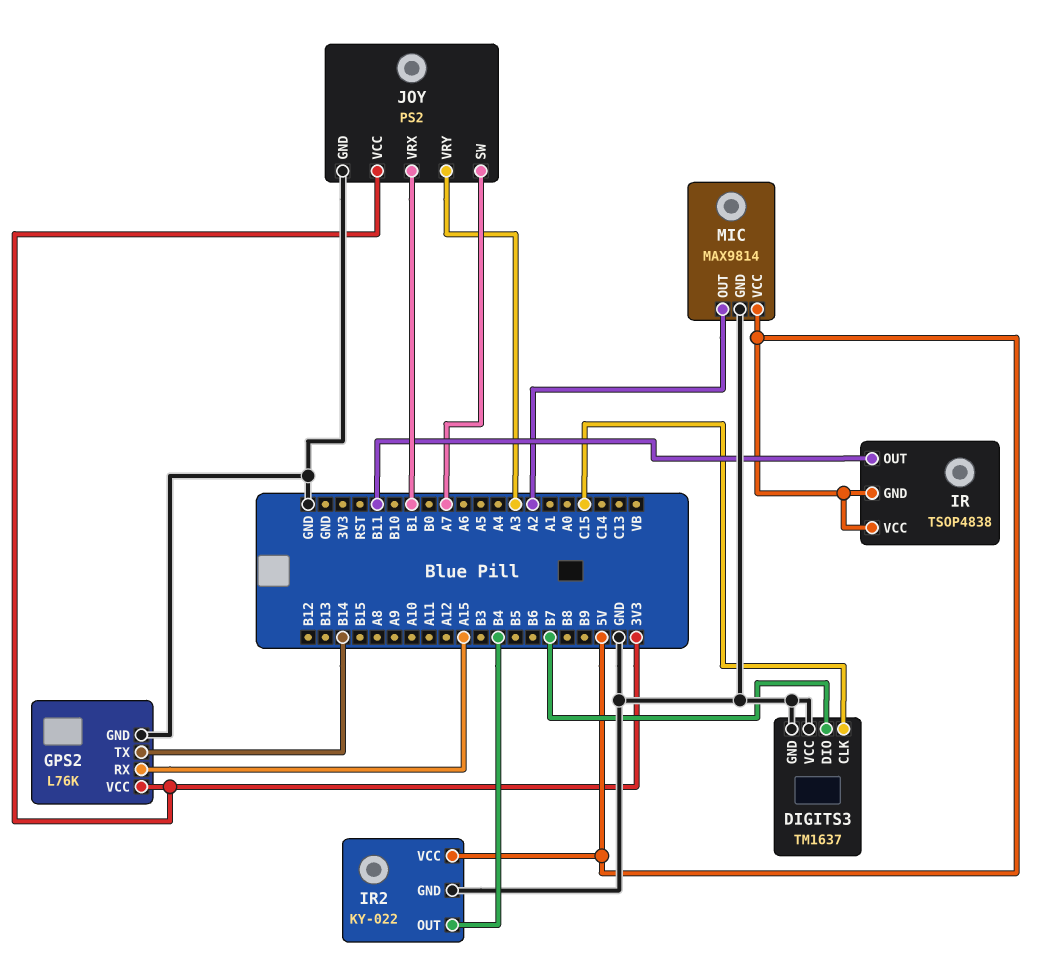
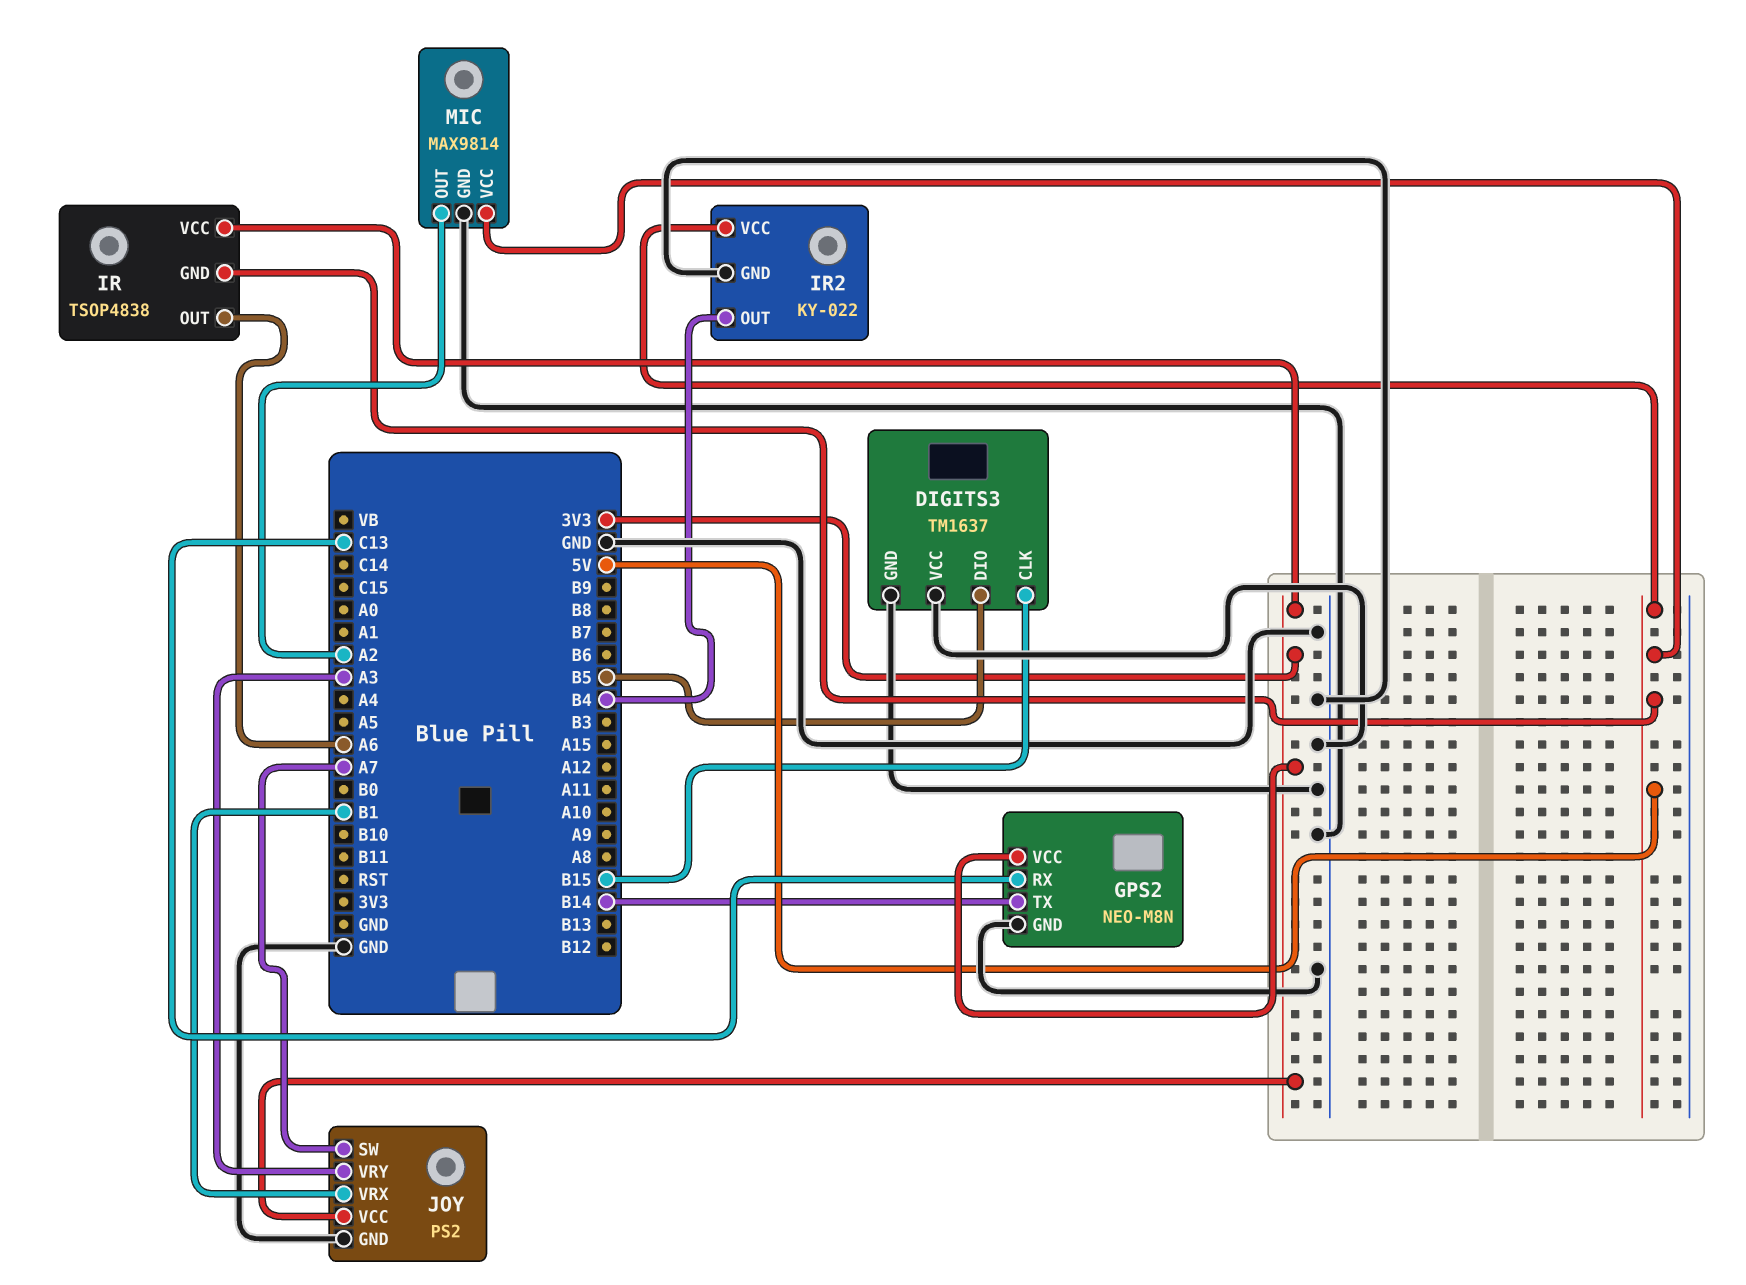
DIGITS3 pin CLK: C15 -> B15
DIGITS3 pin DIO: B7 -> B5
GPS2: L76K -> NEO-M8N
GPS2 pin RX: A15 -> C13
IR pin OUT: B11 -> A6
IR pin VCC: 5V -> 3V3

